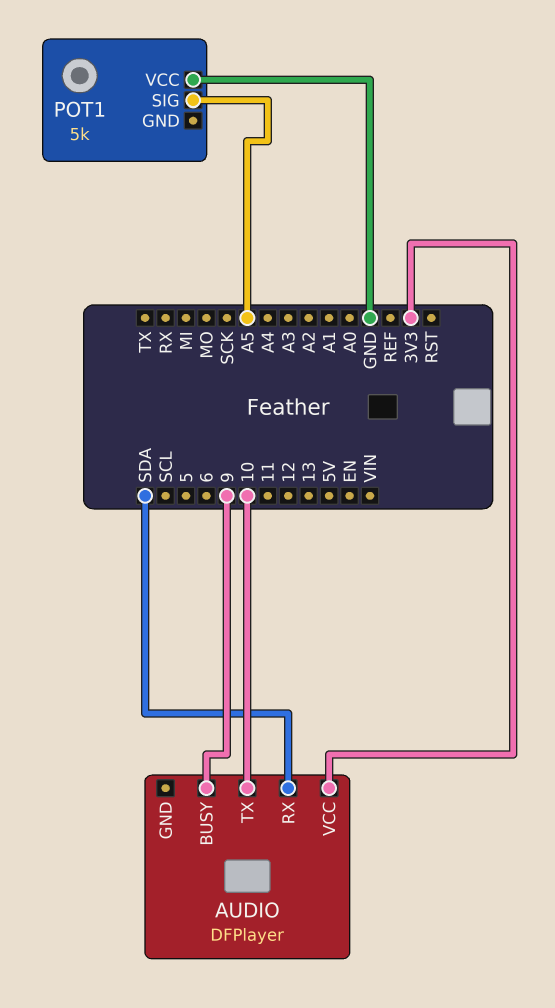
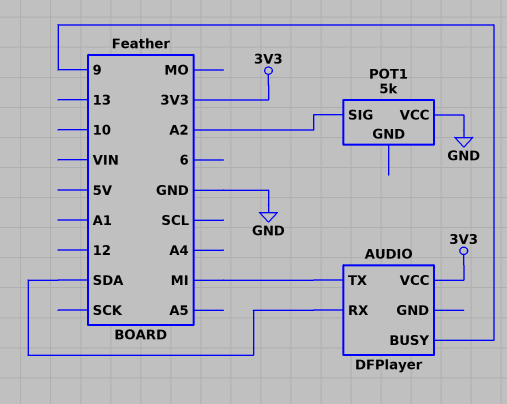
AUDIO pin TX: 10 -> MI
POT1 pin SIG: A5 -> A2

